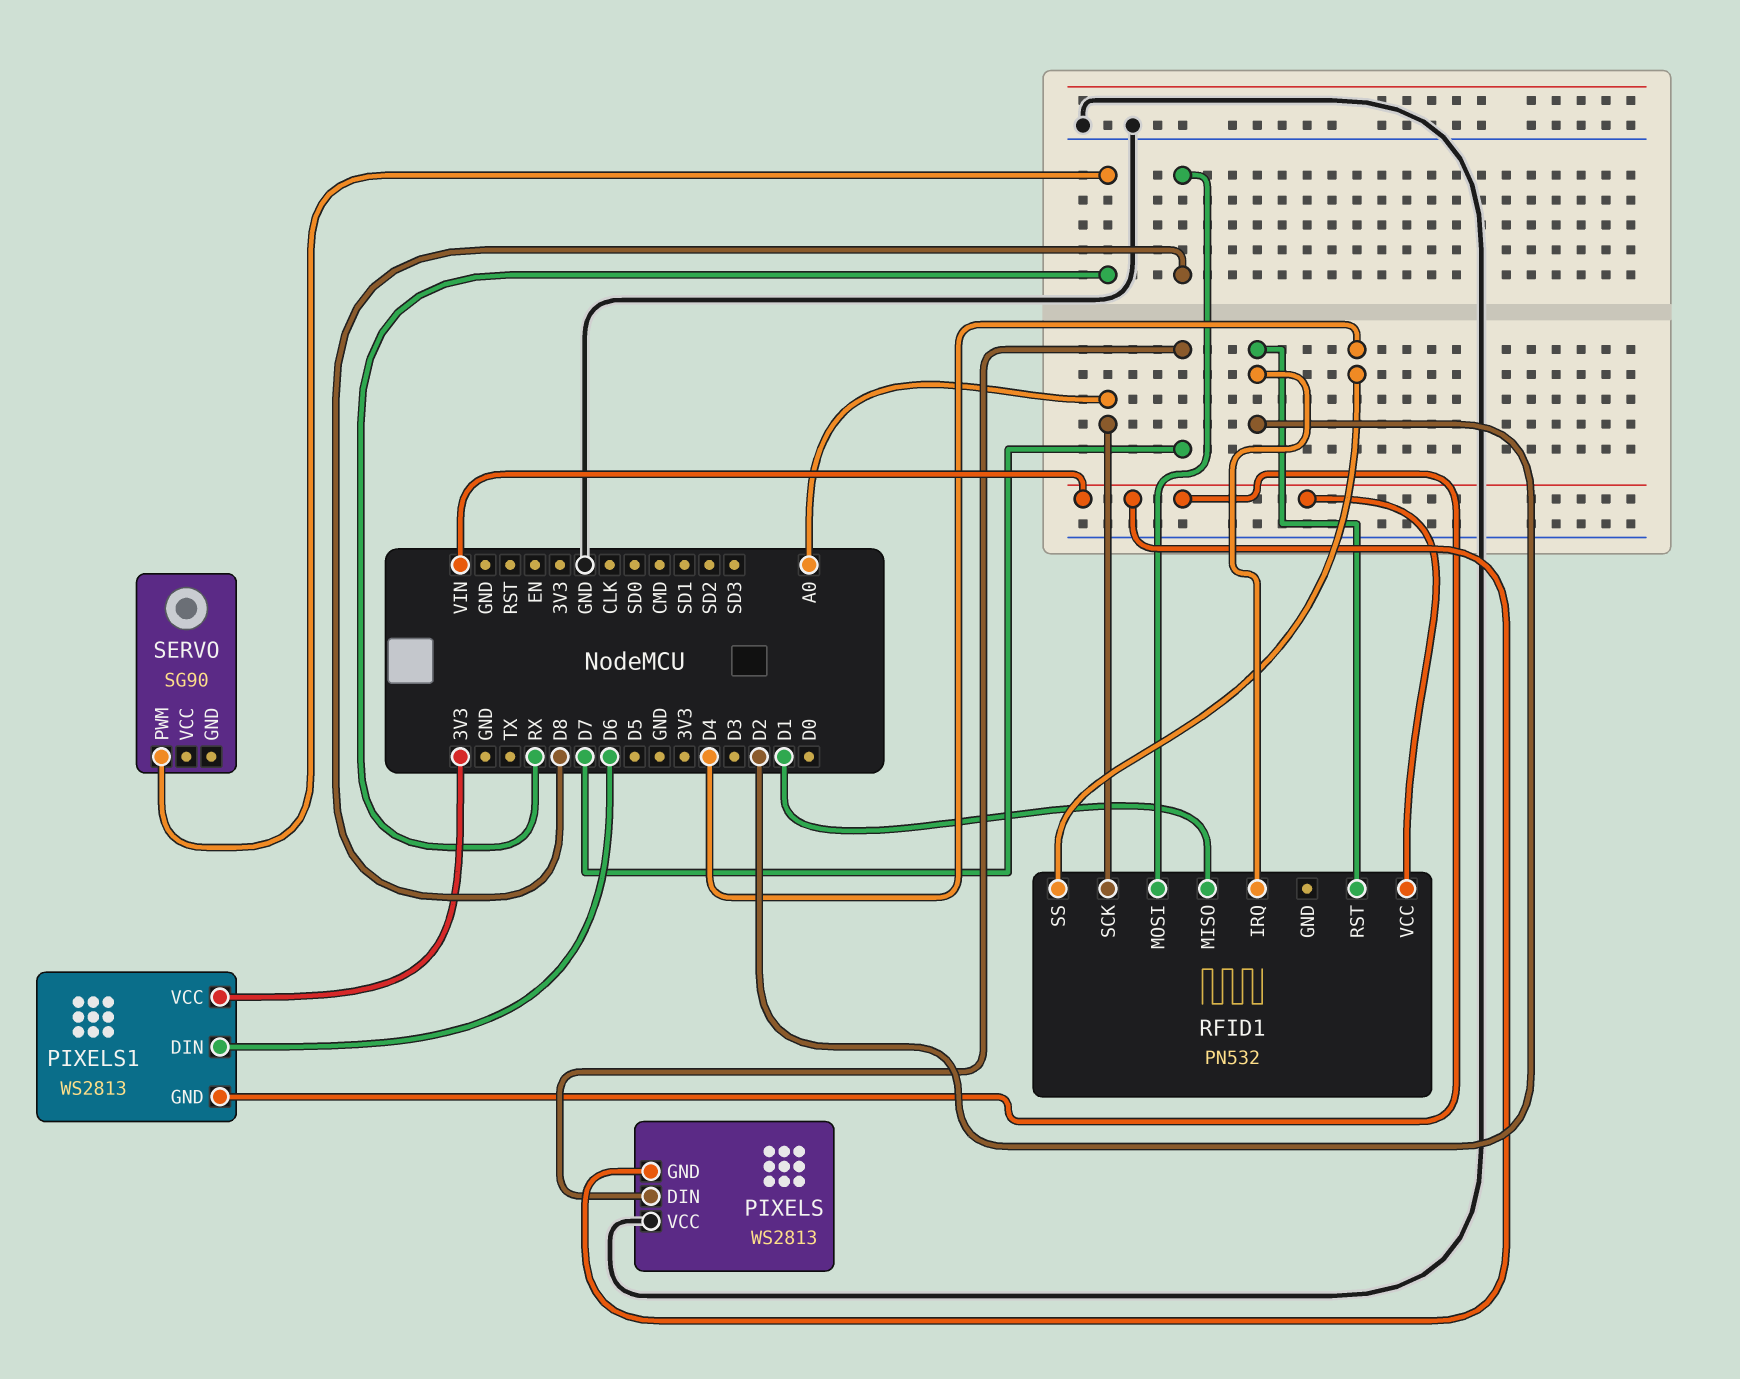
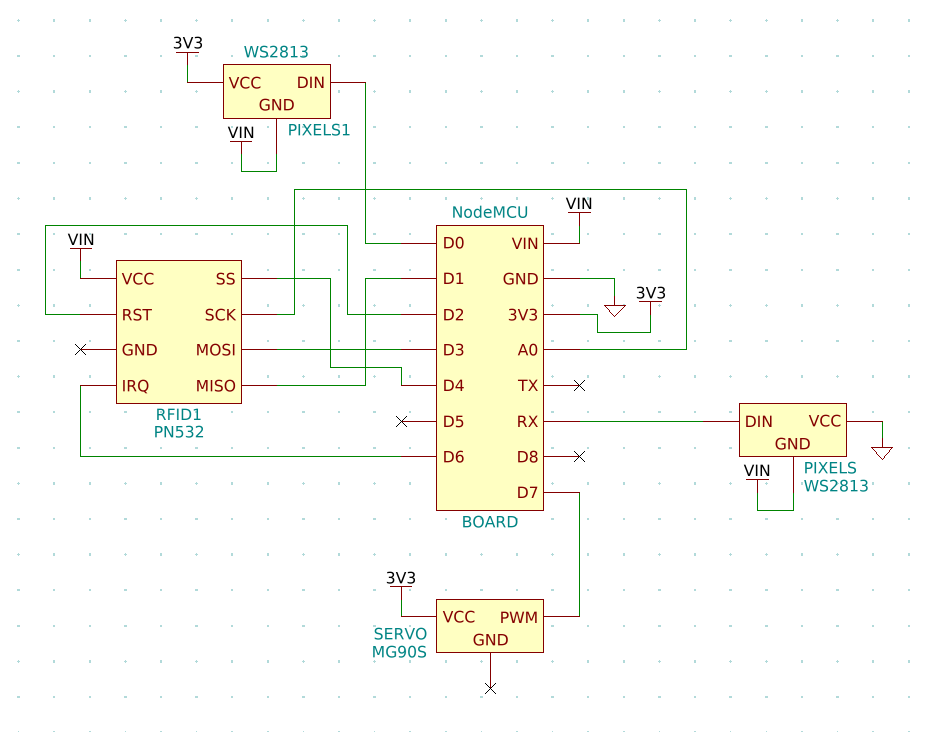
PIXELS pin DIN: D7 -> RX
PIXELS1 pin DIN: D6 -> D0
RFID1 pin IRQ: D2 -> D6
RFID1 pin MOSI: D8 -> D3
SERVO: SG90 -> MG90S
SERVO pin PWM: RX -> D7
SERVO pin VCC: none -> 3V3

